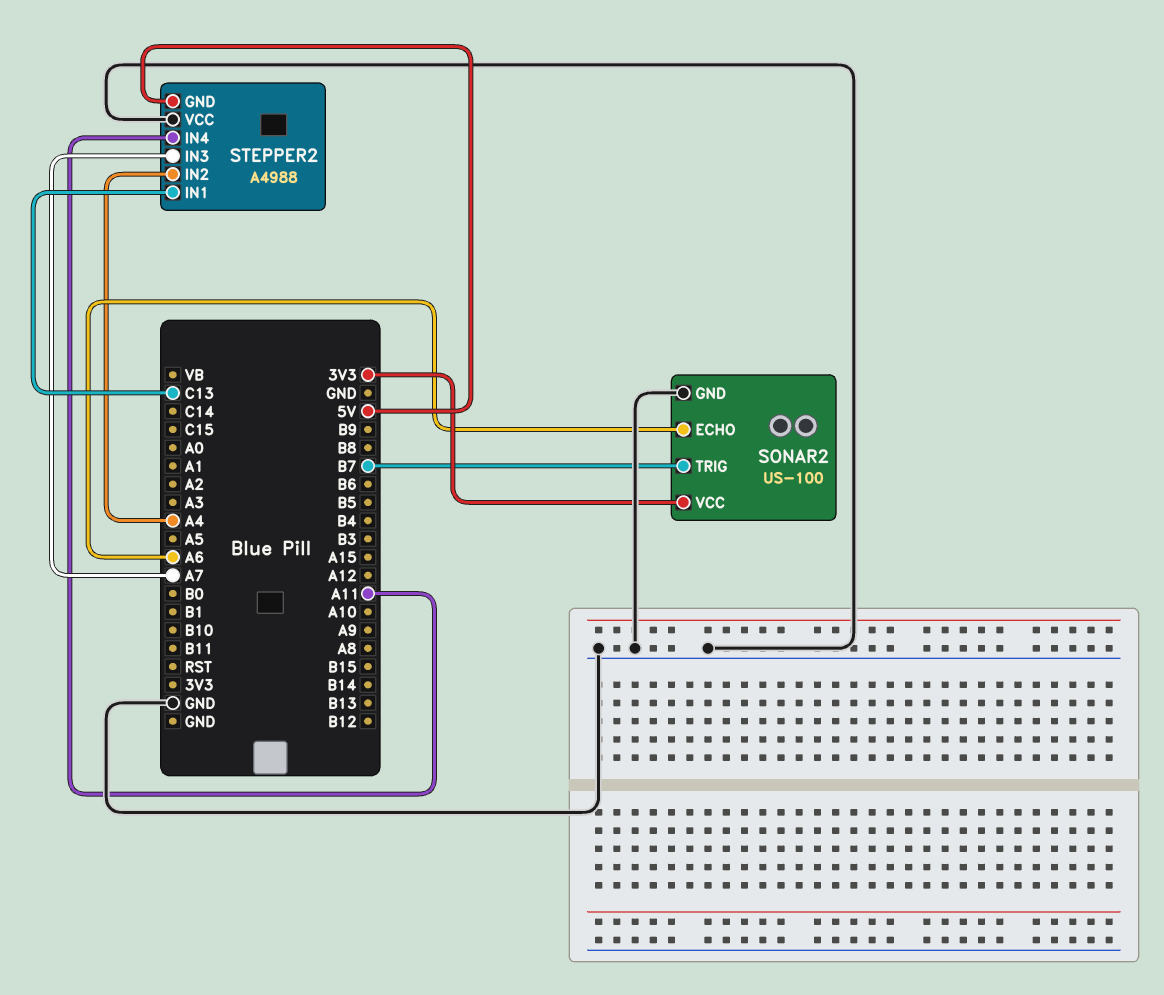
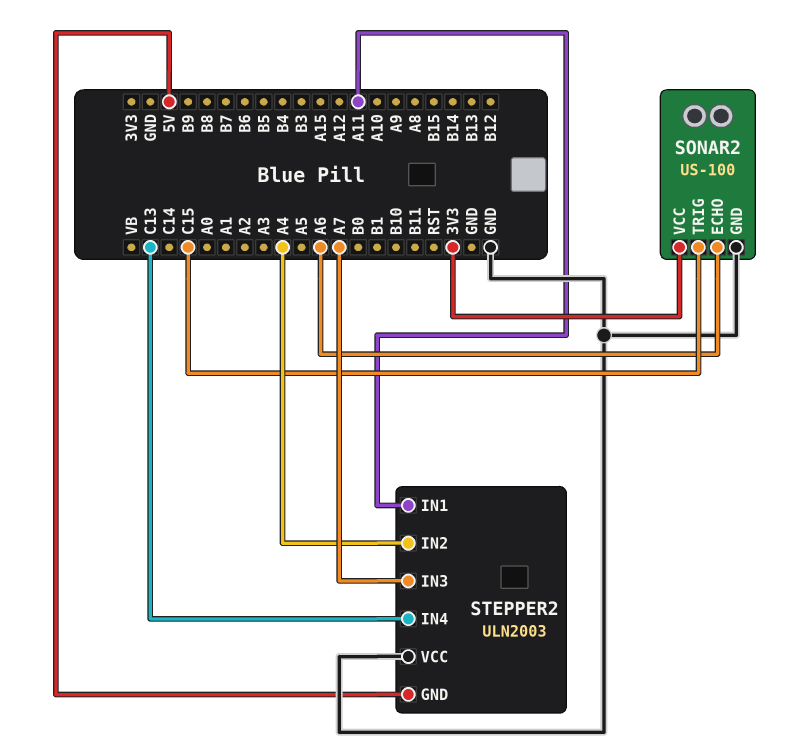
SONAR2 pin TRIG: B7 -> C15
STEPPER2: A4988 -> ULN2003
STEPPER2 pin IN1: C13 -> A11
STEPPER2 pin IN4: A11 -> C13

